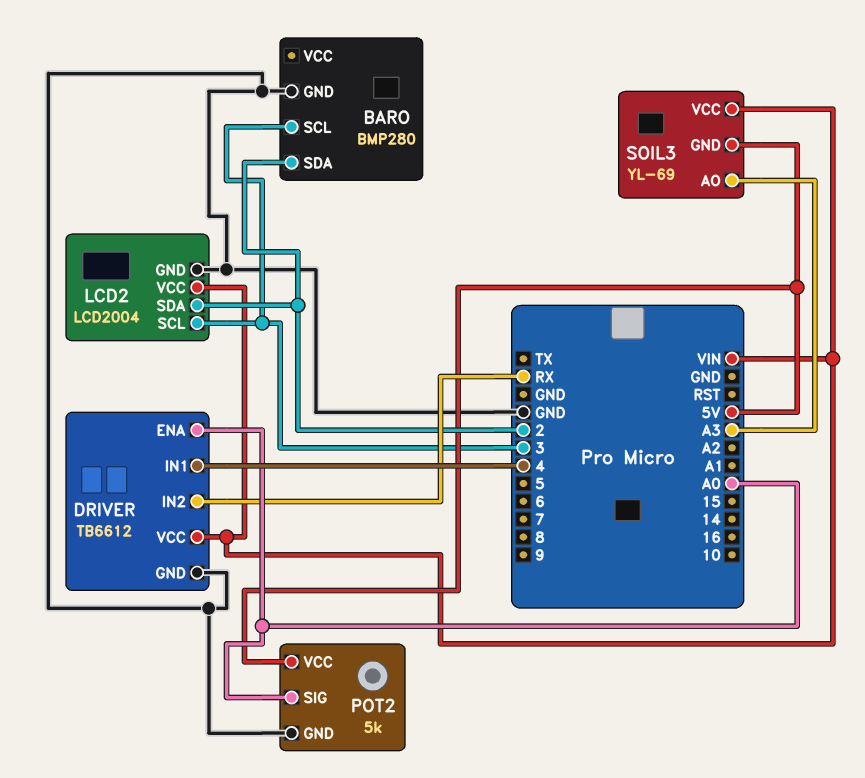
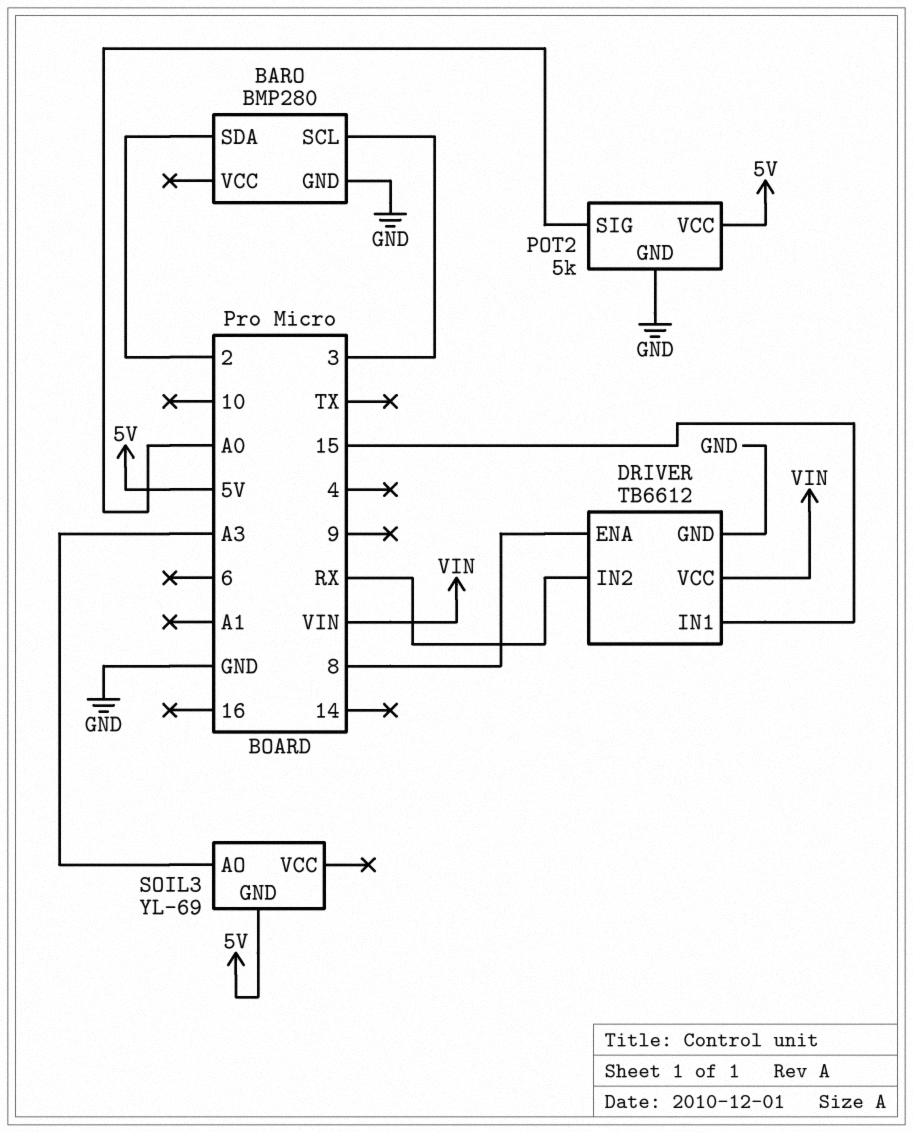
DRIVER pin ENA: A0 -> 8
DRIVER pin IN1: 4 -> 15
LCD2: LCD2004 -> none
LCD2 pin GND: GND -> none
LCD2 pin SCL: 3 -> none
LCD2 pin SDA: 2 -> none
LCD2 pin VCC: VIN -> none
SOIL3 pin VCC: VIN -> none

